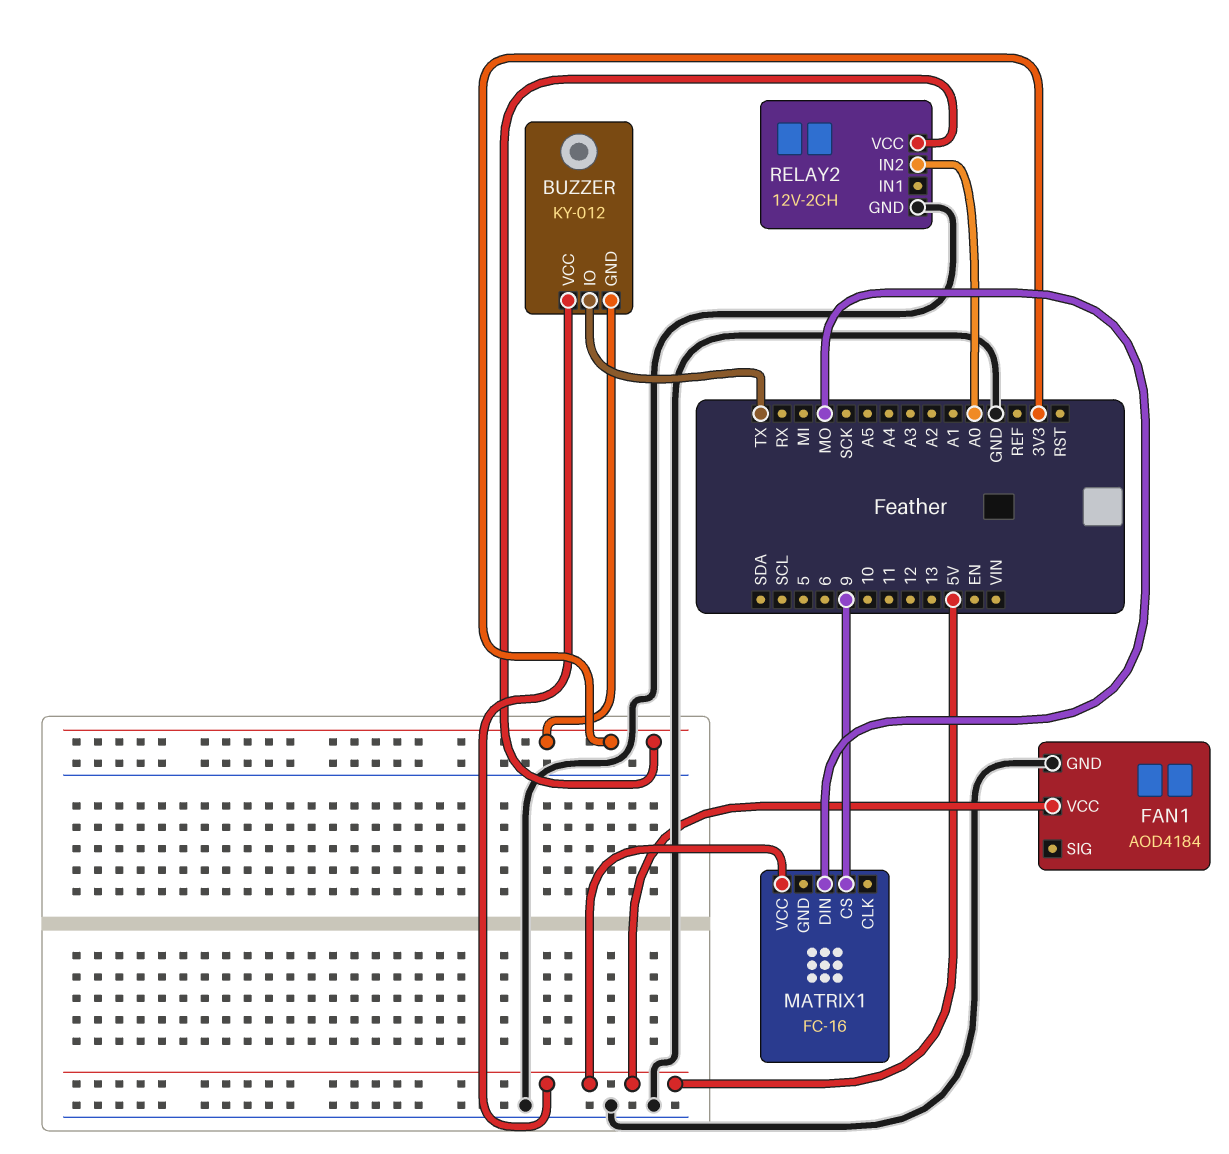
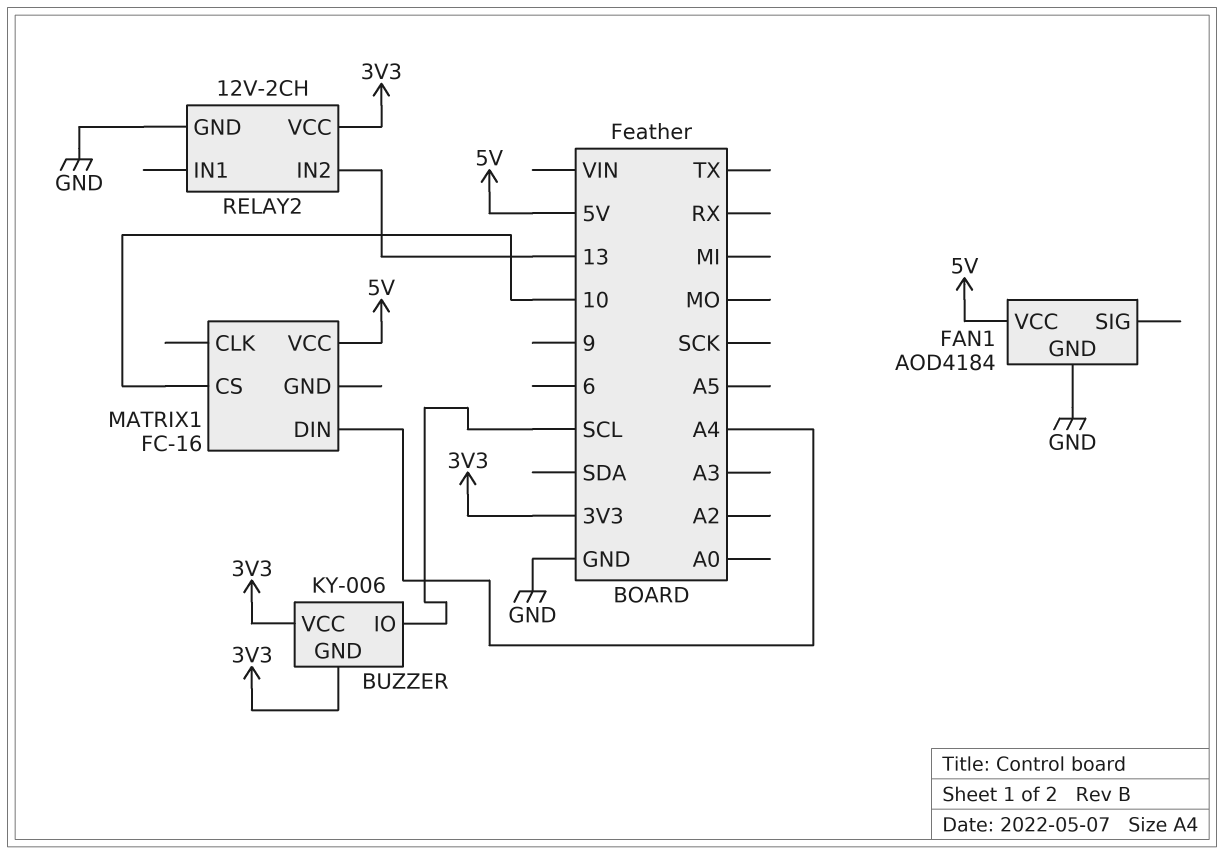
BUZZER: KY-012 -> KY-006
BUZZER pin IO: TX -> SCL
BUZZER pin VCC: 5V -> 3V3
MATRIX1 pin CS: 9 -> 10
MATRIX1 pin DIN: MO -> A4
RELAY2 pin IN2: A0 -> 13

